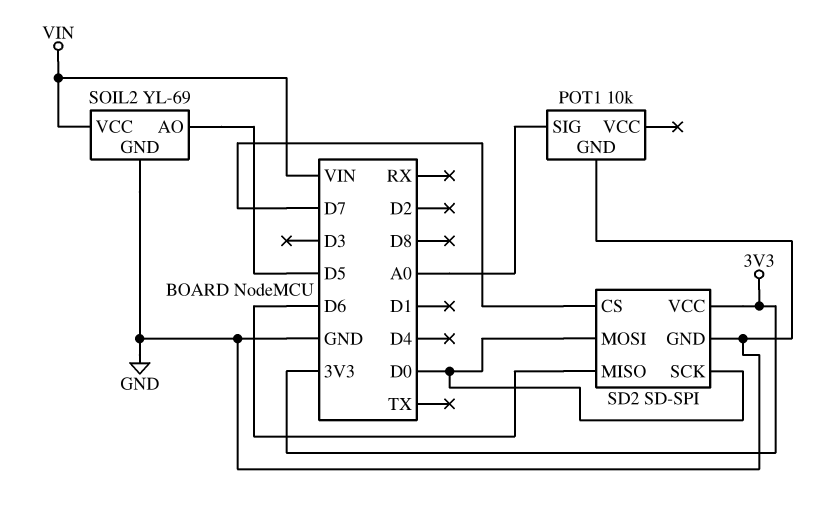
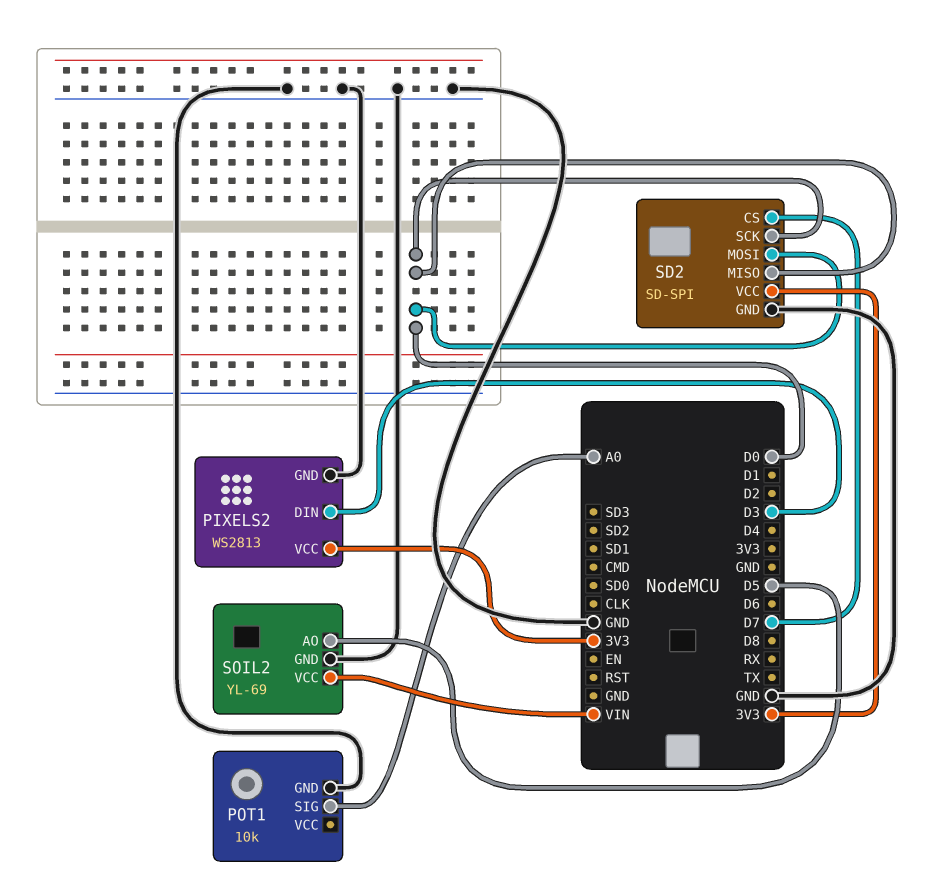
PIXELS2: none -> WS2813
PIXELS2 pin DIN: none -> D3
PIXELS2 pin GND: none -> GND
PIXELS2 pin VCC: none -> 3V3
SD2 pin MISO: D6 -> D0

